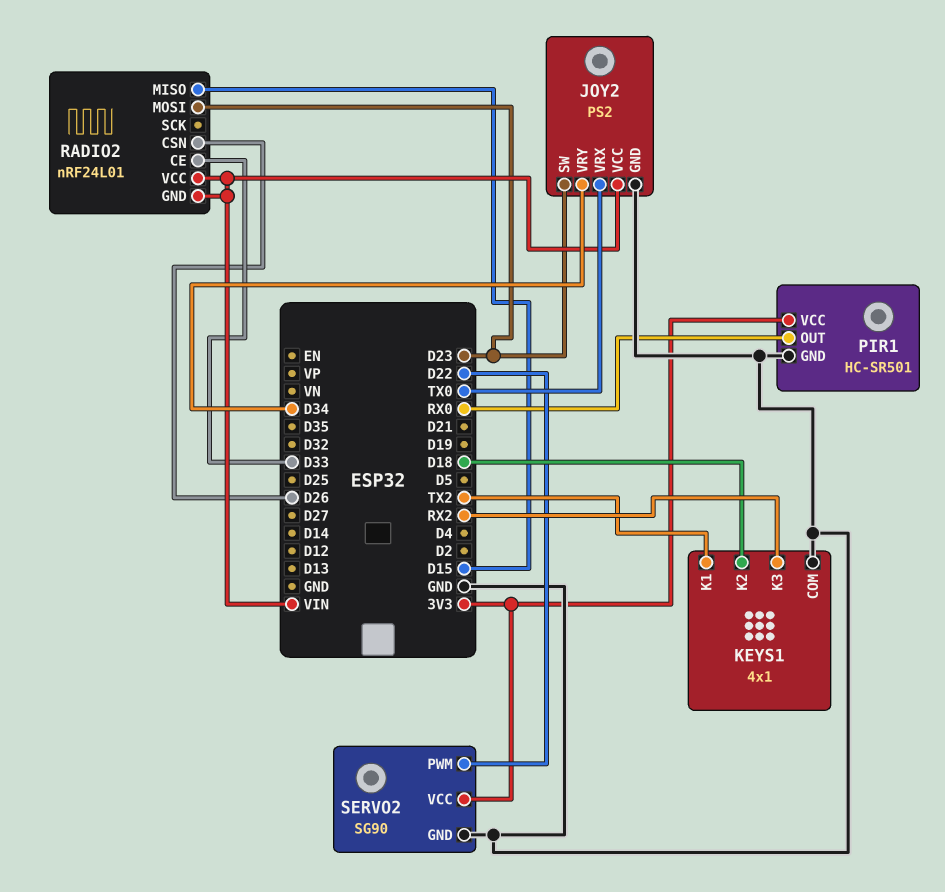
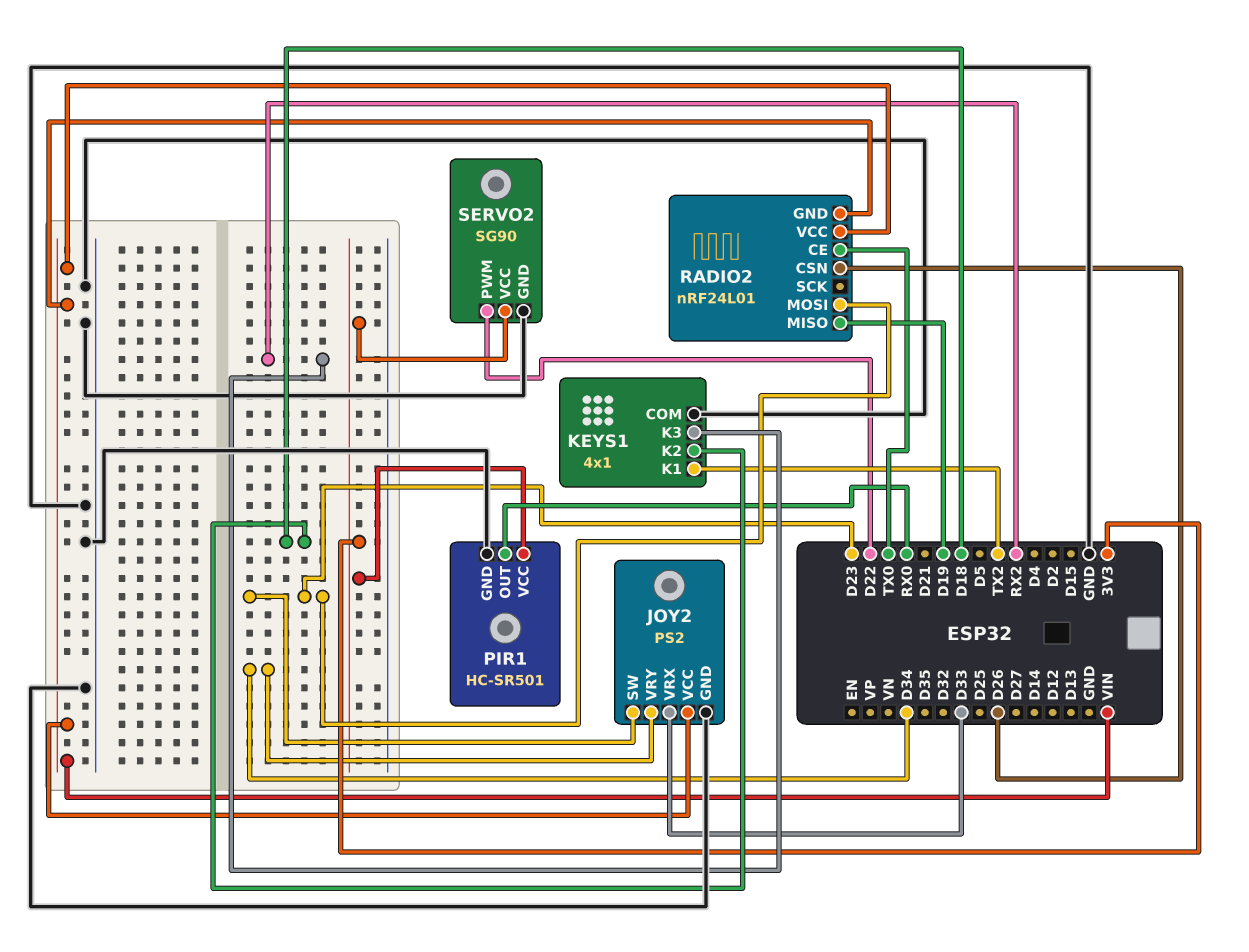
JOY2 pin VRX: TX0 -> D33
RADIO2 pin CE: D33 -> TX0
RADIO2 pin MISO: D15 -> D19

